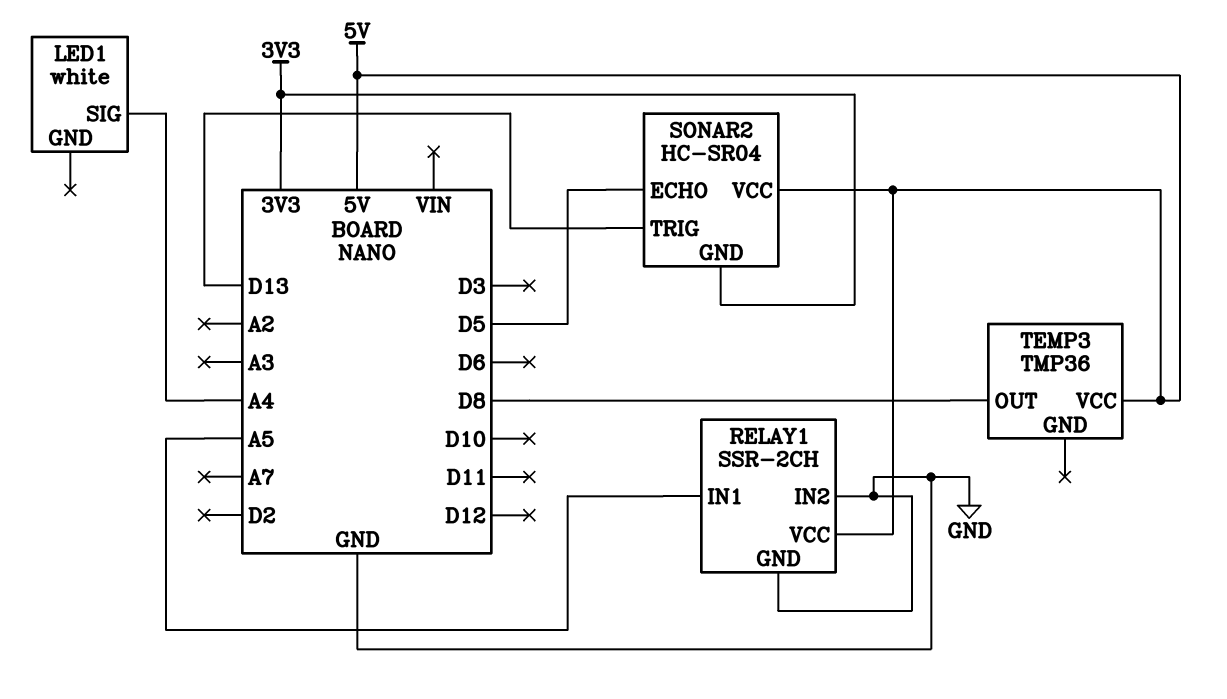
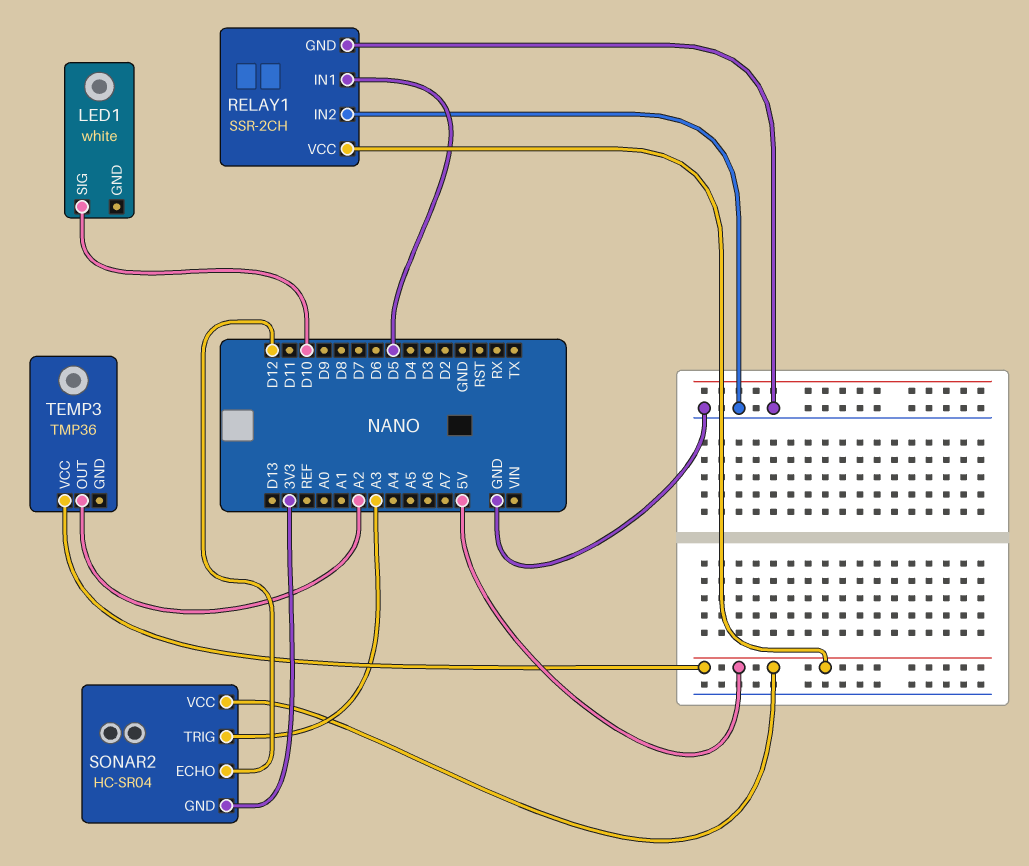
LED1 pin SIG: A4 -> D10
RELAY1 pin IN1: A5 -> D5
SONAR2 pin ECHO: D5 -> D12
SONAR2 pin TRIG: D13 -> A3
TEMP3 pin OUT: D8 -> A2

